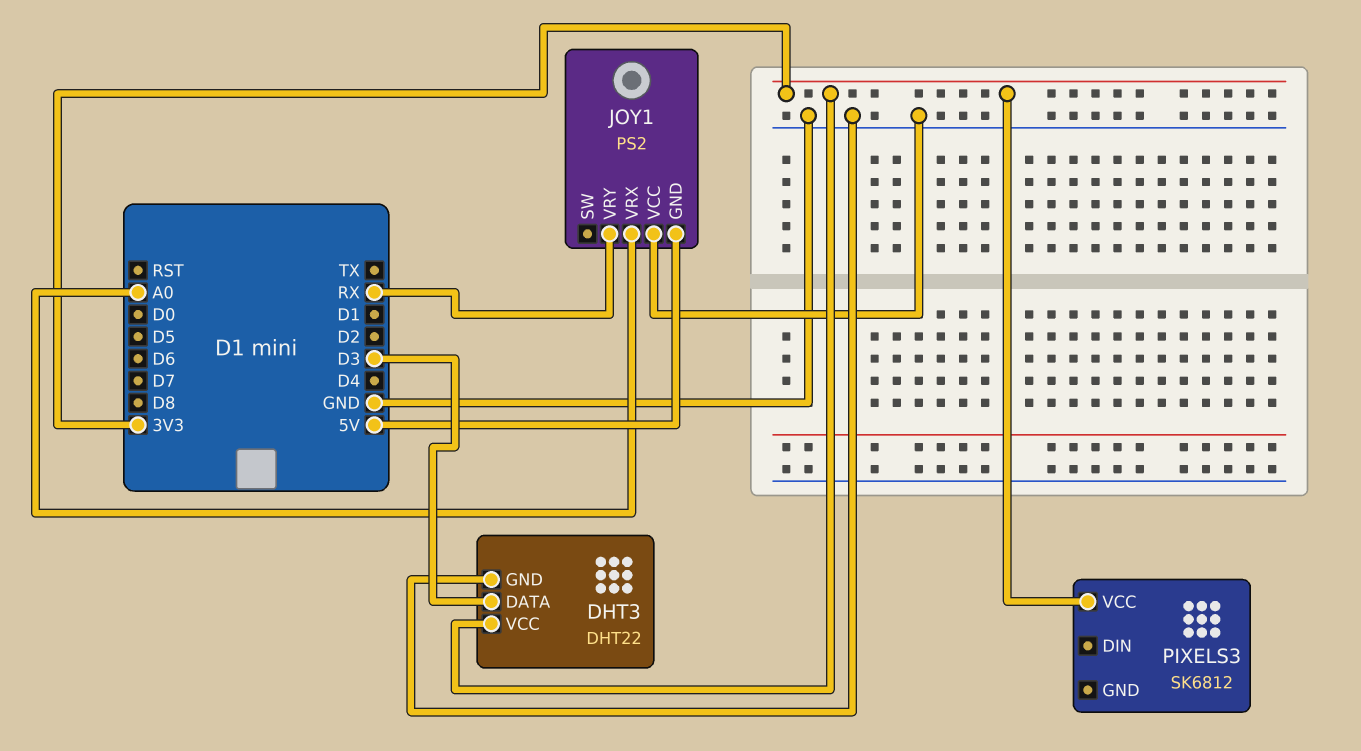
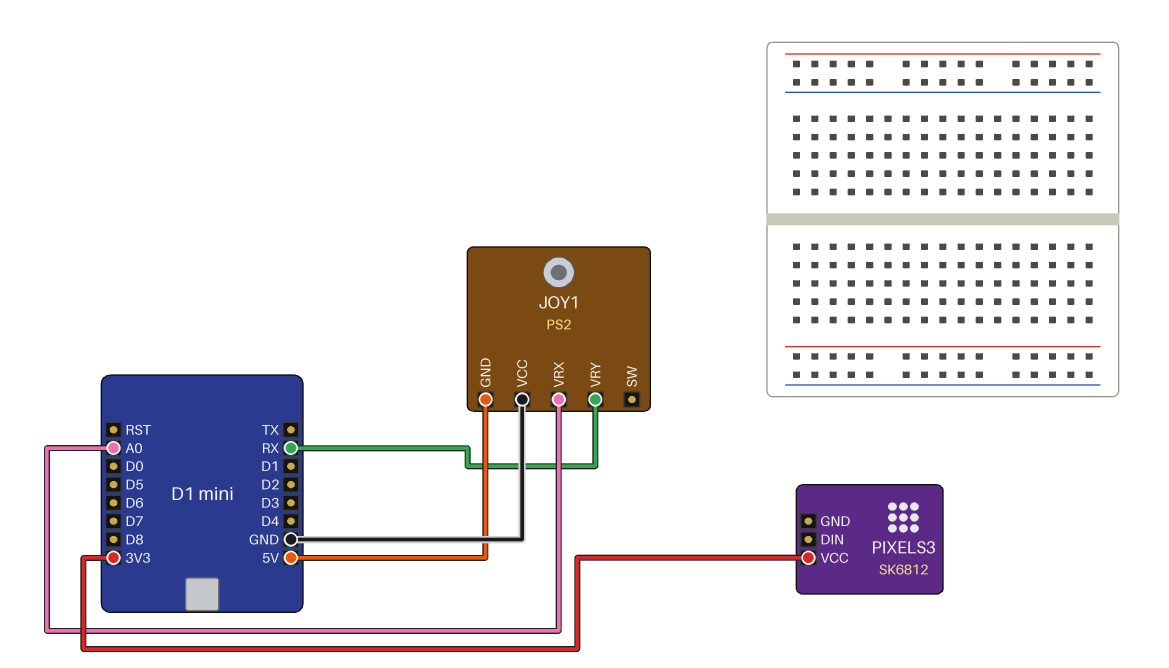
DHT3: DHT22 -> none
DHT3 pin DATA: D3 -> none
DHT3 pin GND: GND -> none
DHT3 pin VCC: 3V3 -> none

